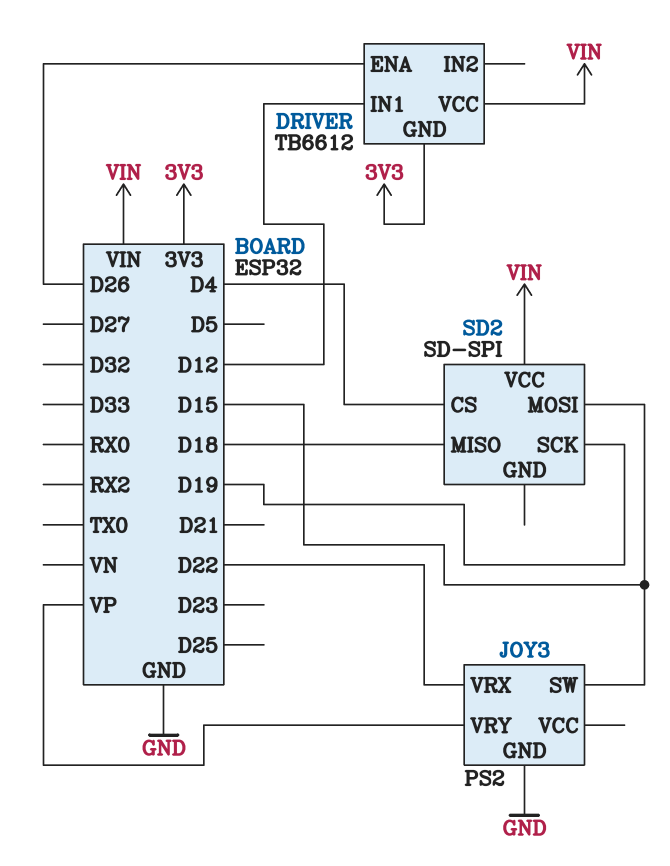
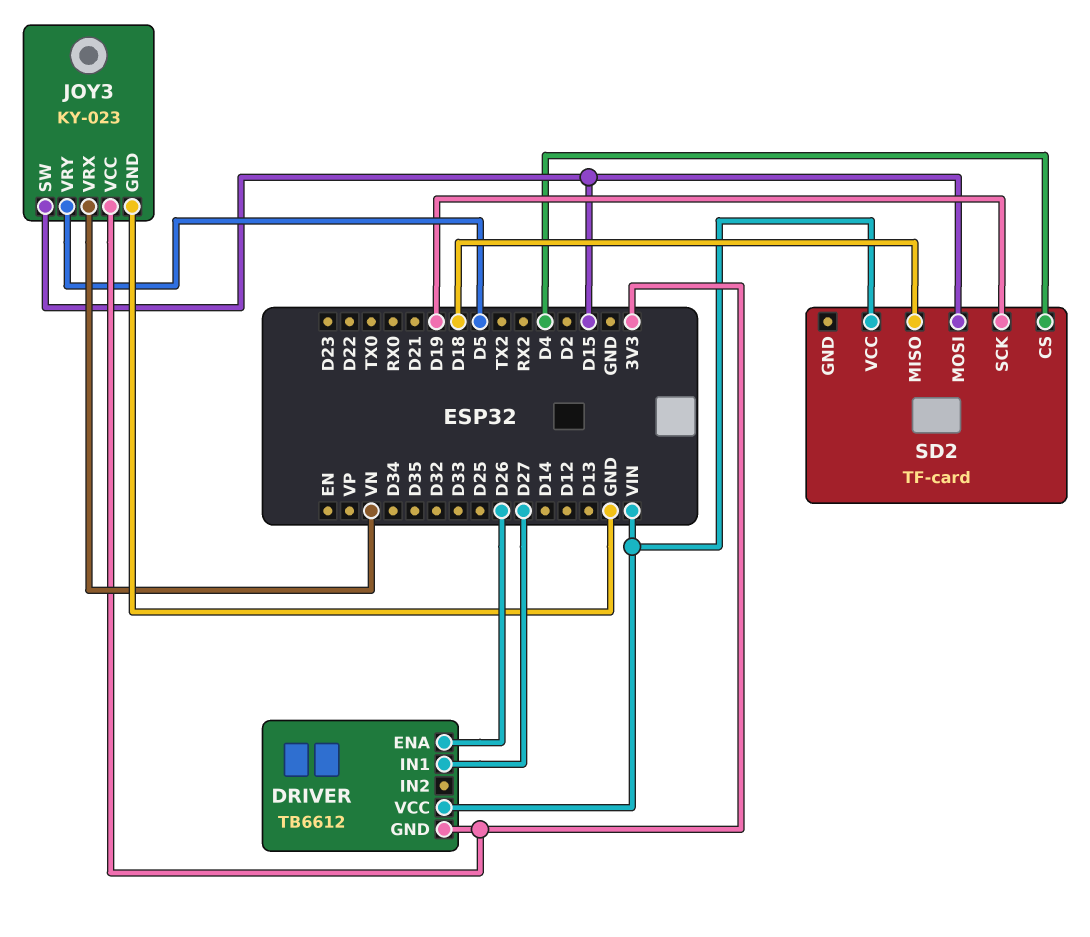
DRIVER pin IN1: D12 -> D27
JOY3: PS2 -> KY-023
JOY3 pin VCC: none -> 3V3
JOY3 pin VRX: D22 -> VN
JOY3 pin VRY: VP -> D5
SD2: SD-SPI -> TF-card

